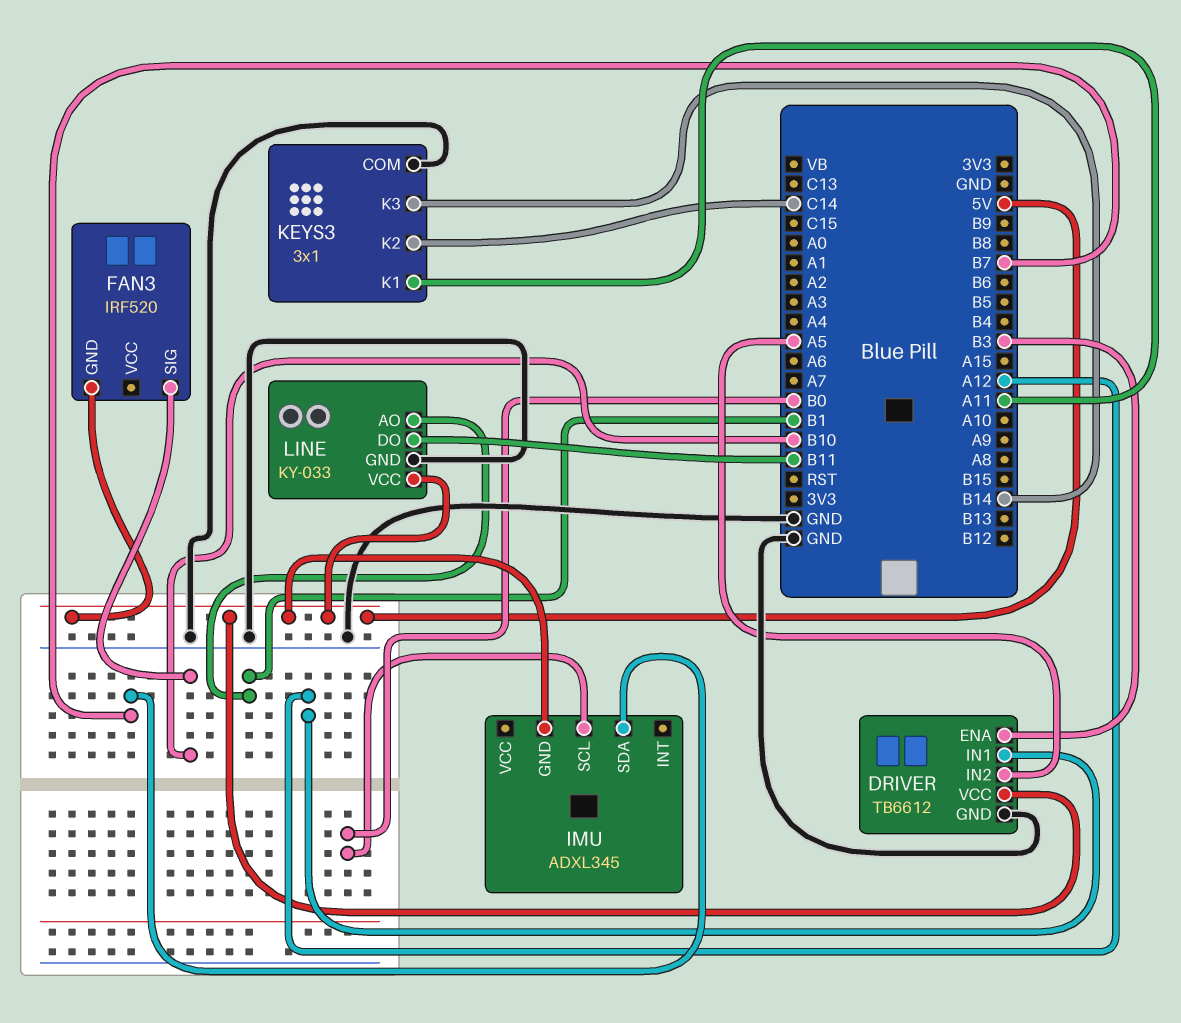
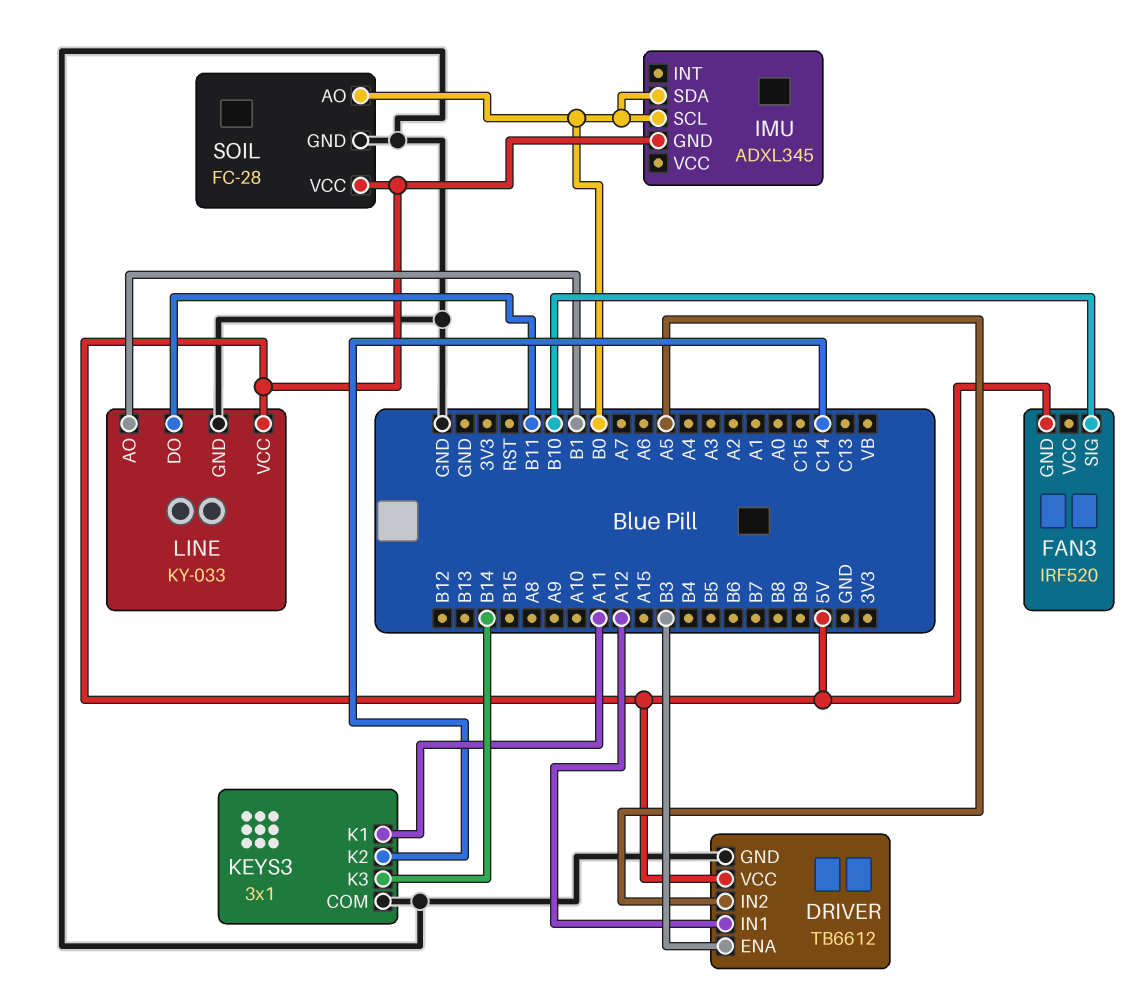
IMU pin SDA: B7 -> B0
SOIL: none -> FC-28
SOIL pin AO: none -> B0
SOIL pin GND: none -> GND
SOIL pin VCC: none -> 5V

